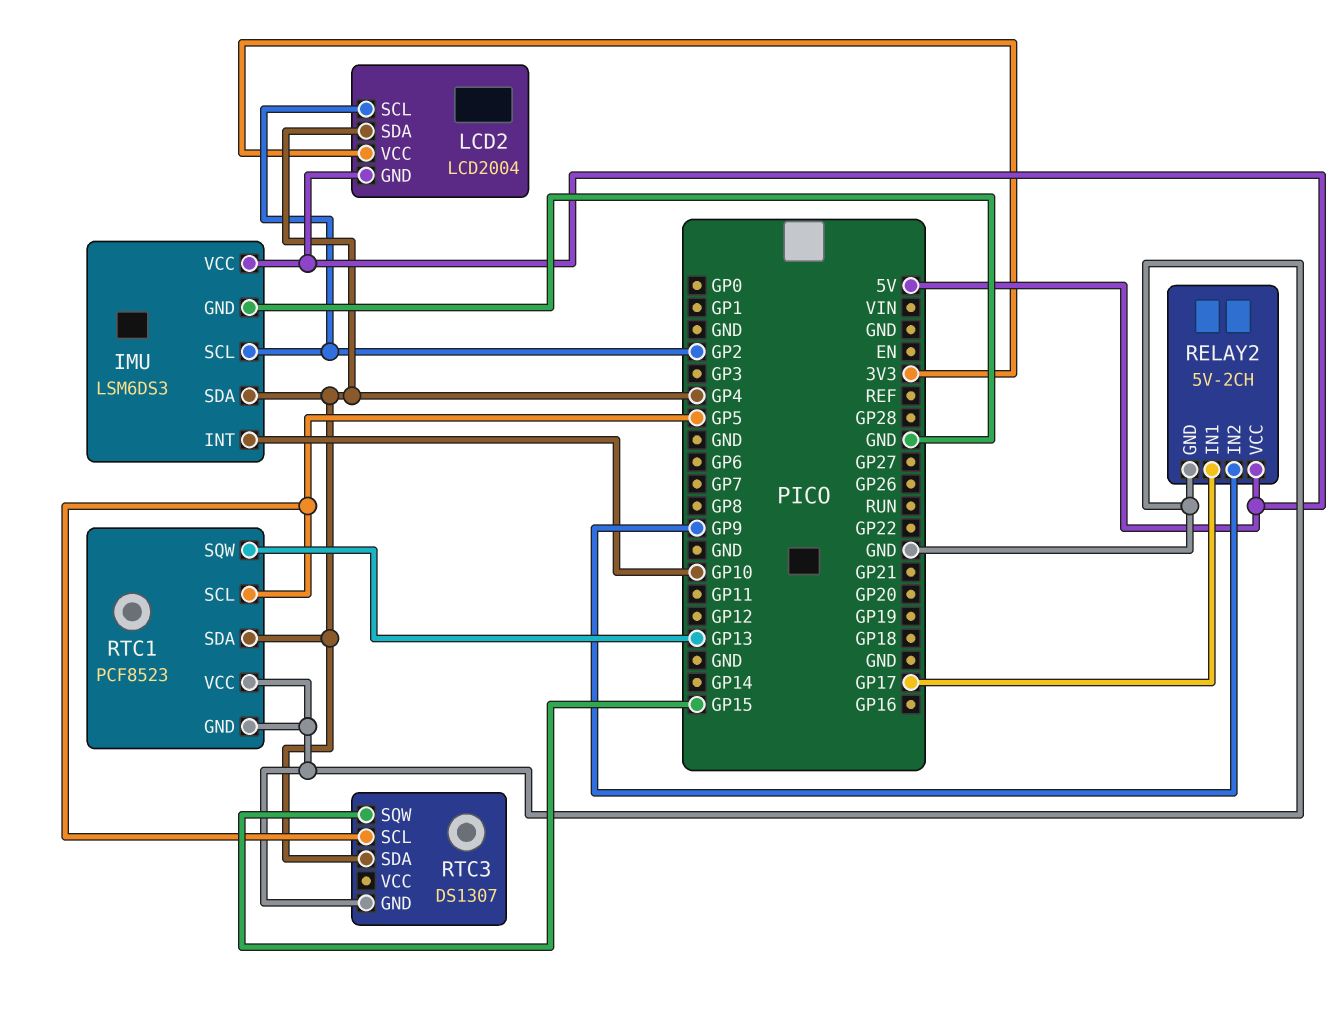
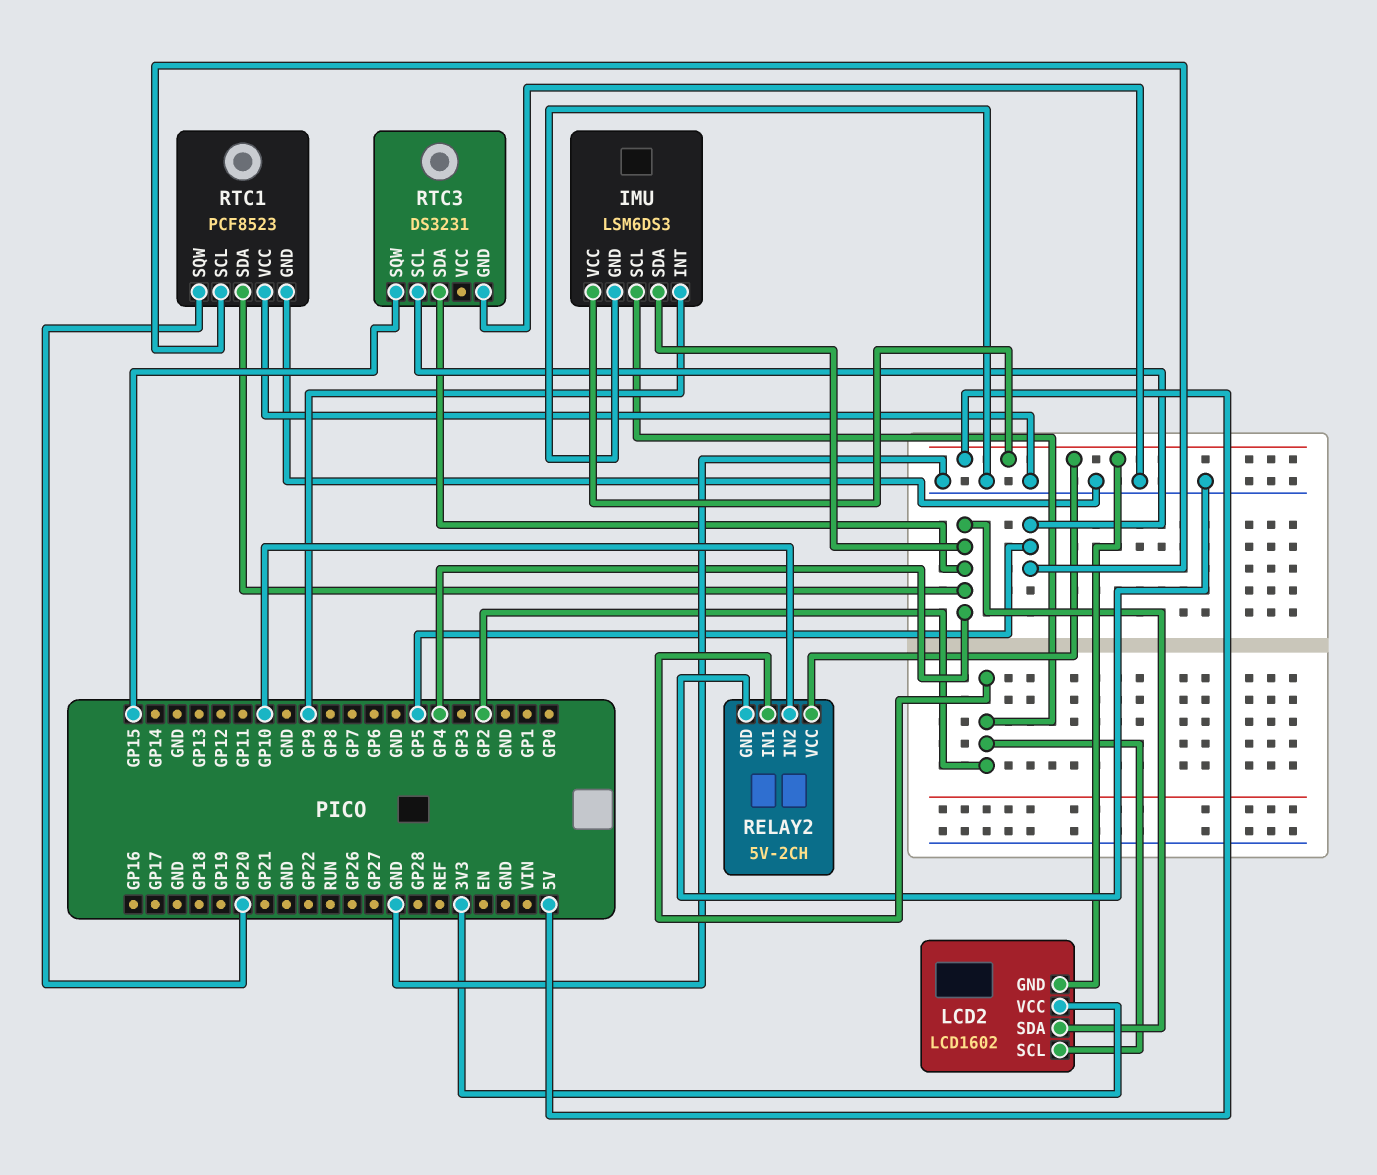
IMU pin INT: GP10 -> GP9
LCD2: LCD2004 -> LCD1602
RELAY2 pin IN1: GP17 -> GP2
RELAY2 pin IN2: GP9 -> GP10
RTC1 pin SQW: GP13 -> GP20
RTC3: DS1307 -> DS3231

